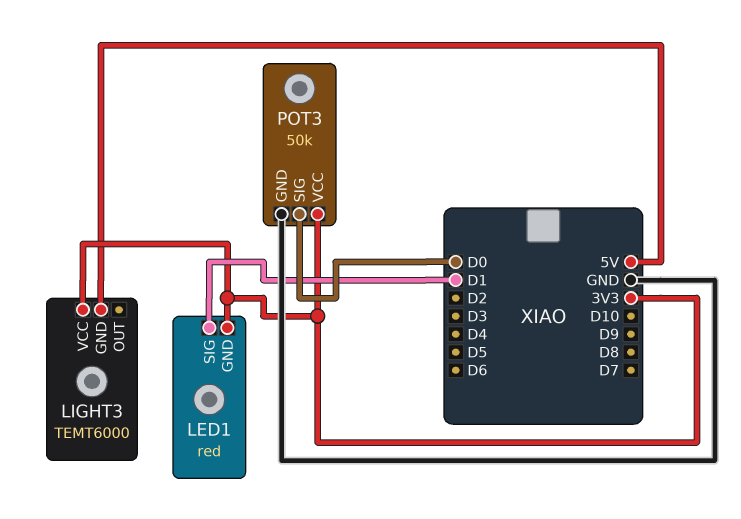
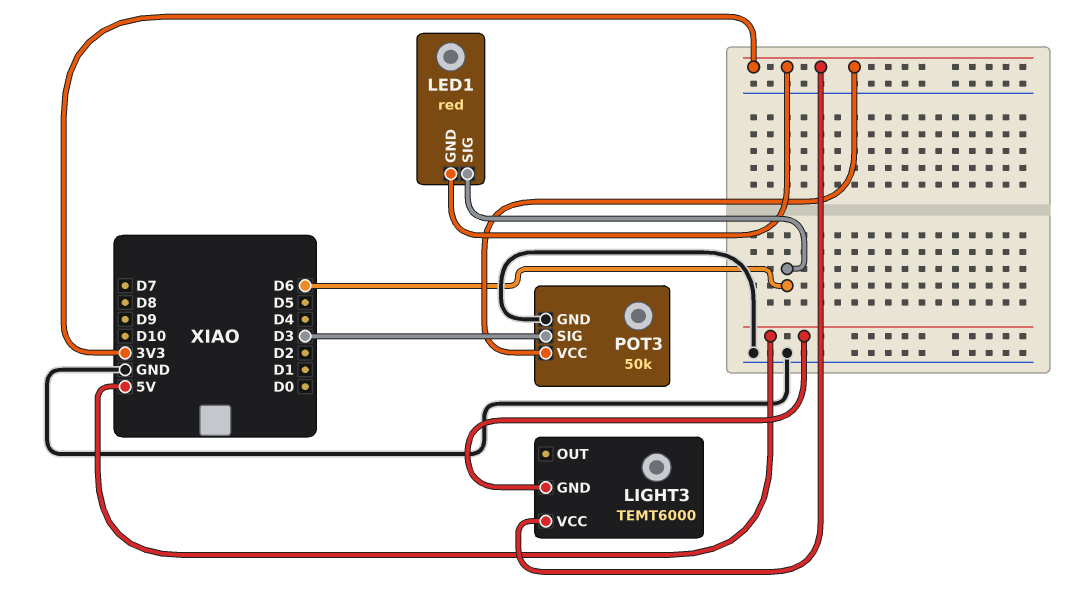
LED1 pin SIG: D1 -> D6
POT3 pin SIG: D0 -> D3

